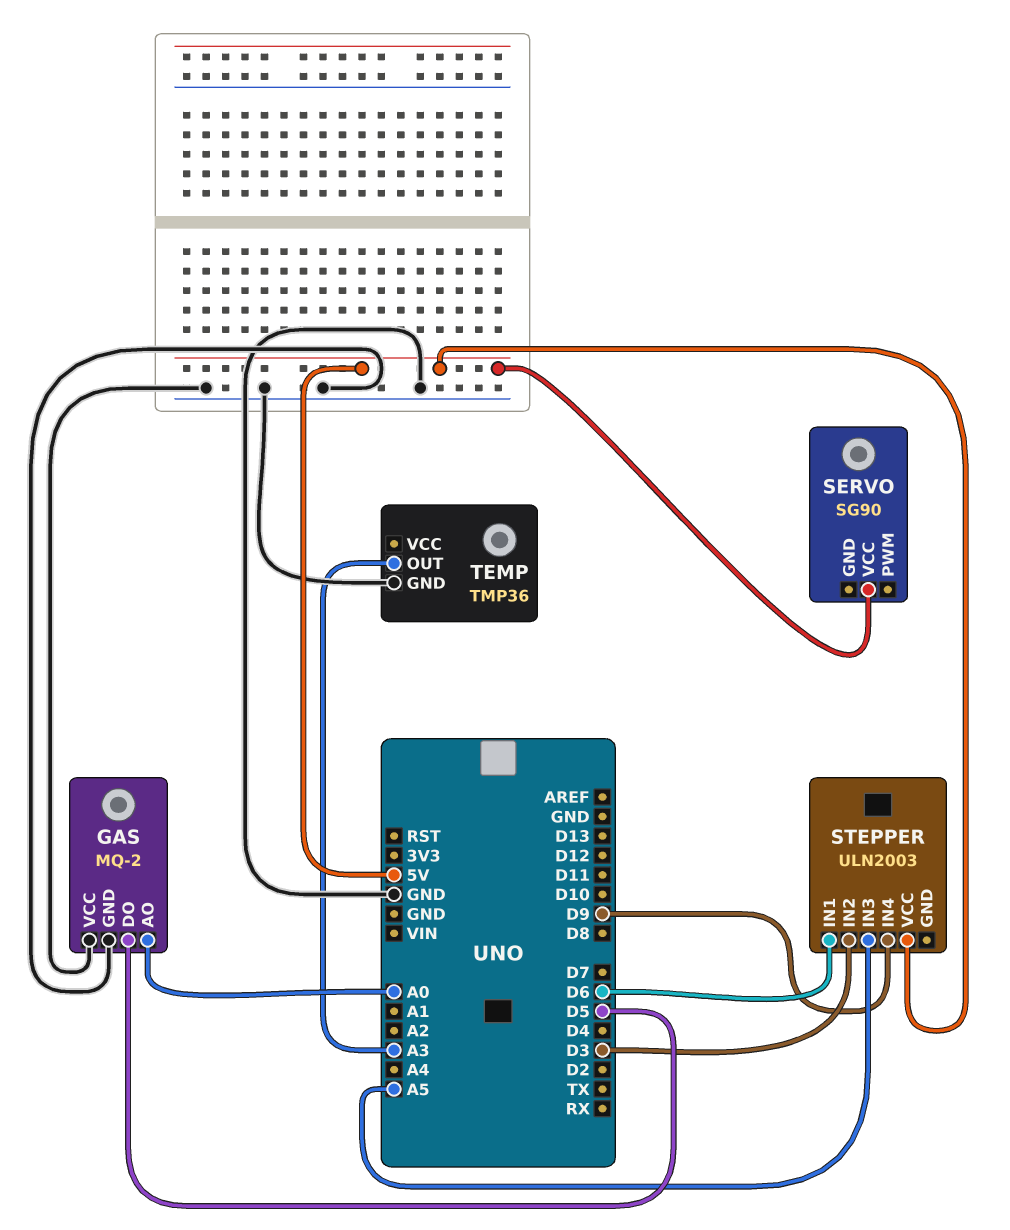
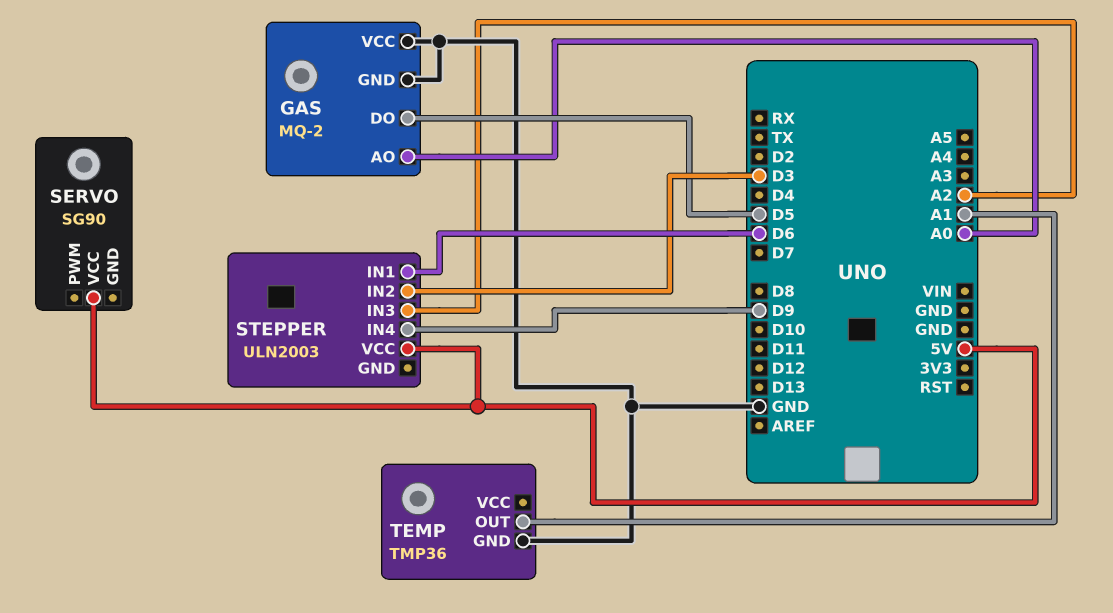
STEPPER pin IN3: A5 -> A2
TEMP pin OUT: A3 -> A1

